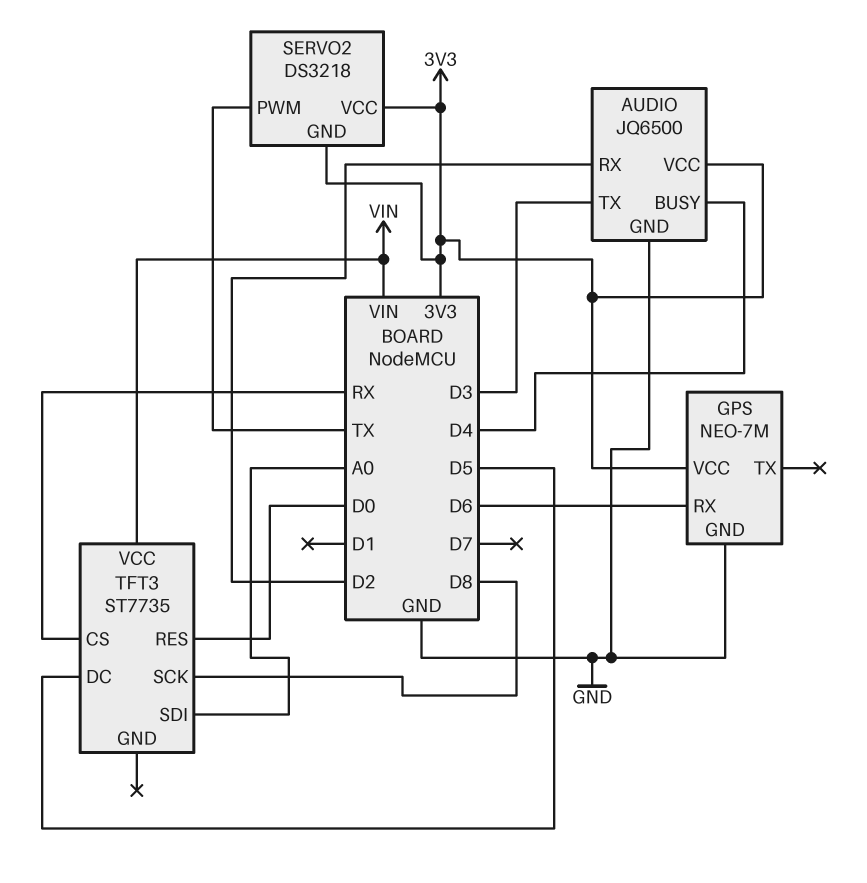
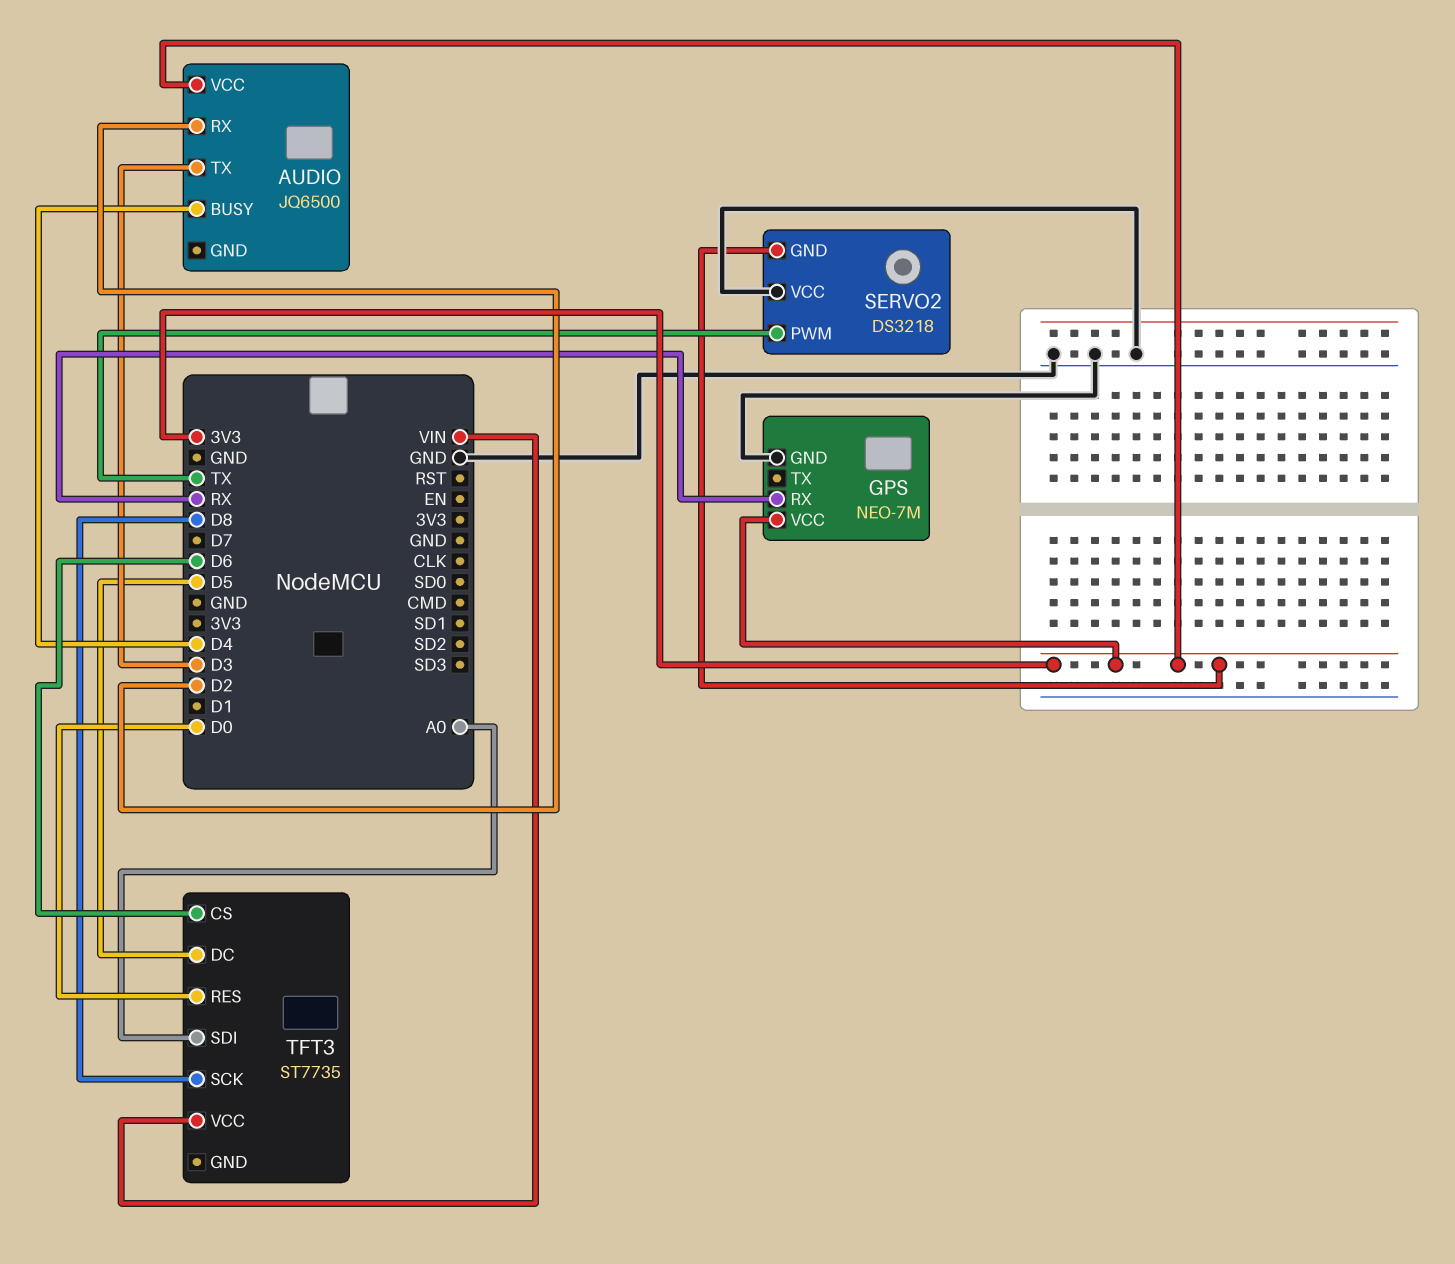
AUDIO pin GND: GND -> none
GPS pin RX: D6 -> RX
SERVO2 pin VCC: 3V3 -> GND
TFT3 pin CS: RX -> D6

